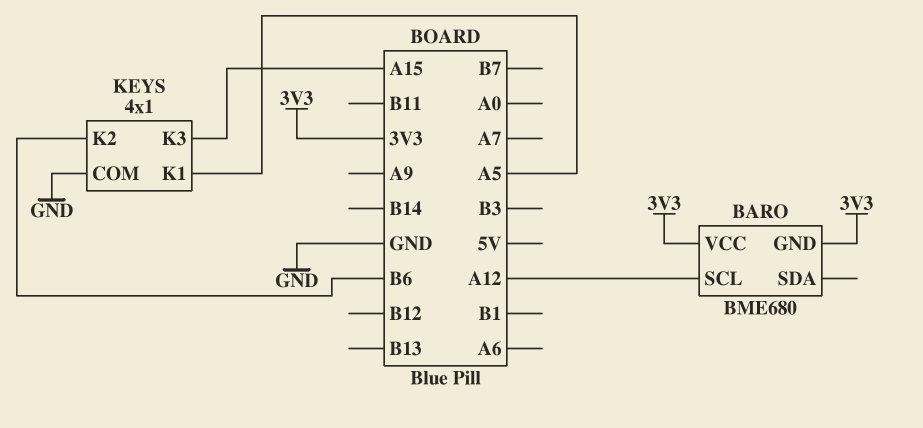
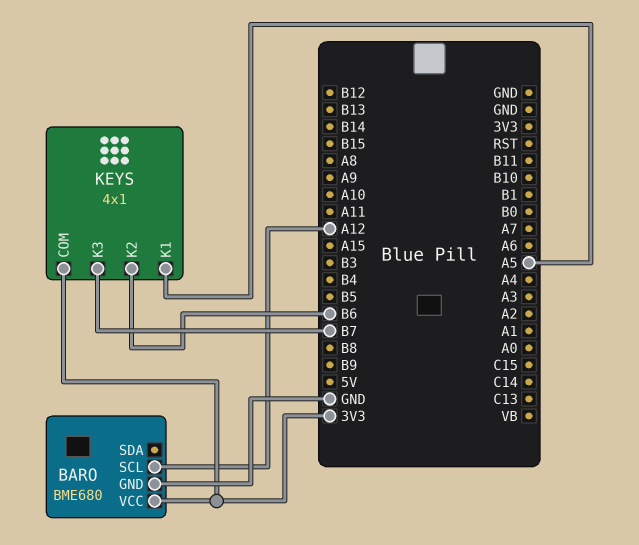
BARO pin GND: 3V3 -> GND
KEYS pin COM: GND -> 3V3
KEYS pin K3: A15 -> B7

